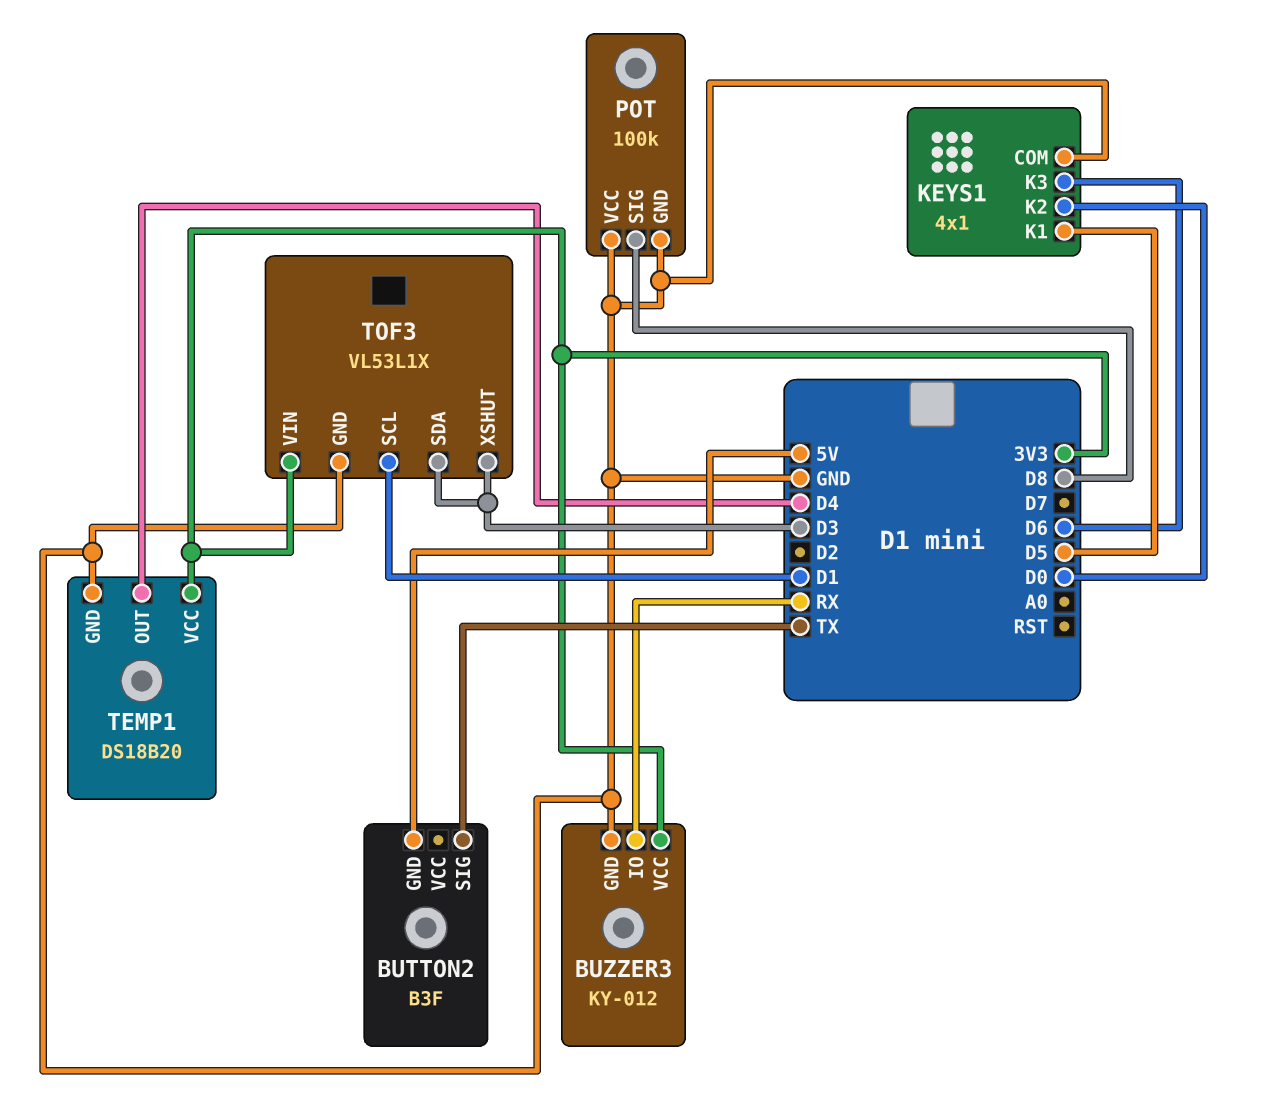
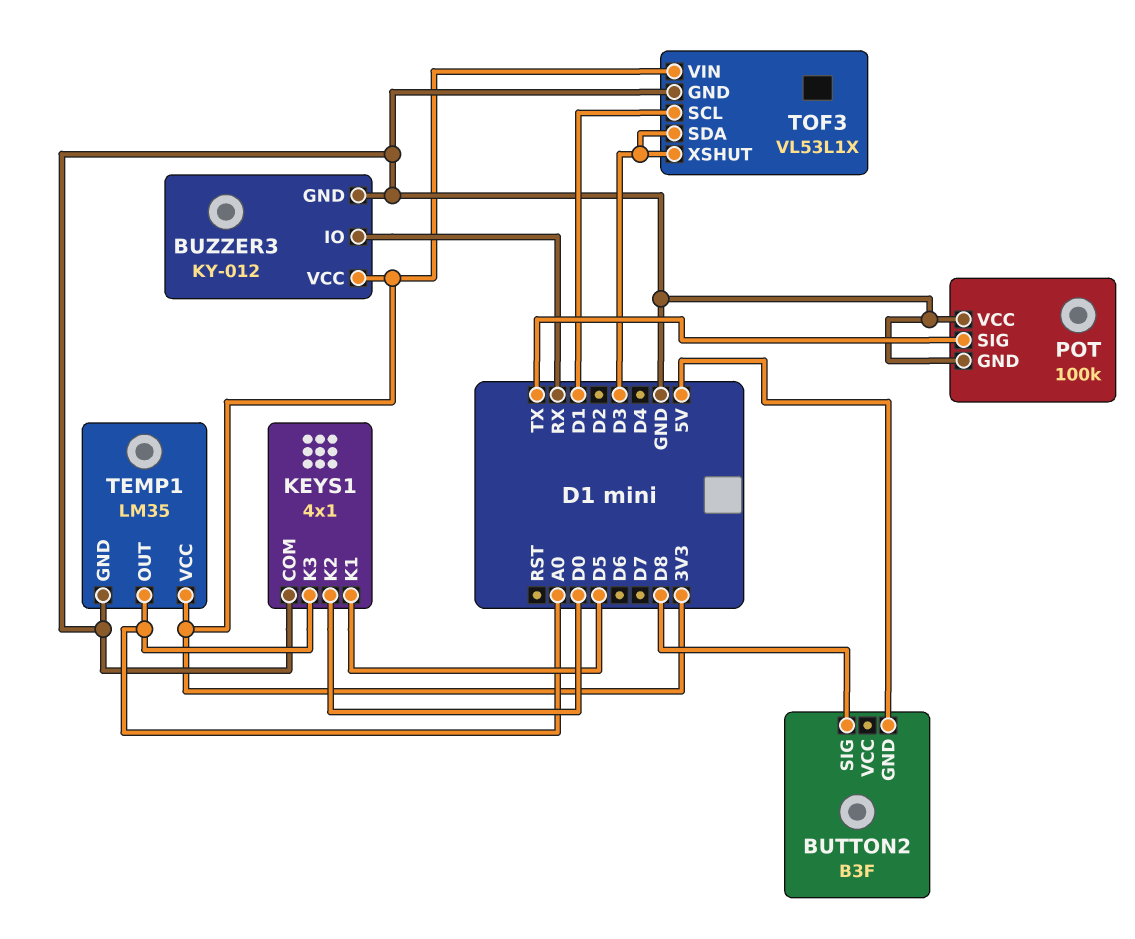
BUTTON2 pin SIG: TX -> D8
KEYS1 pin K3: D6 -> A0
POT pin SIG: D8 -> TX
TEMP1: DS18B20 -> LM35
TEMP1 pin OUT: D4 -> A0

